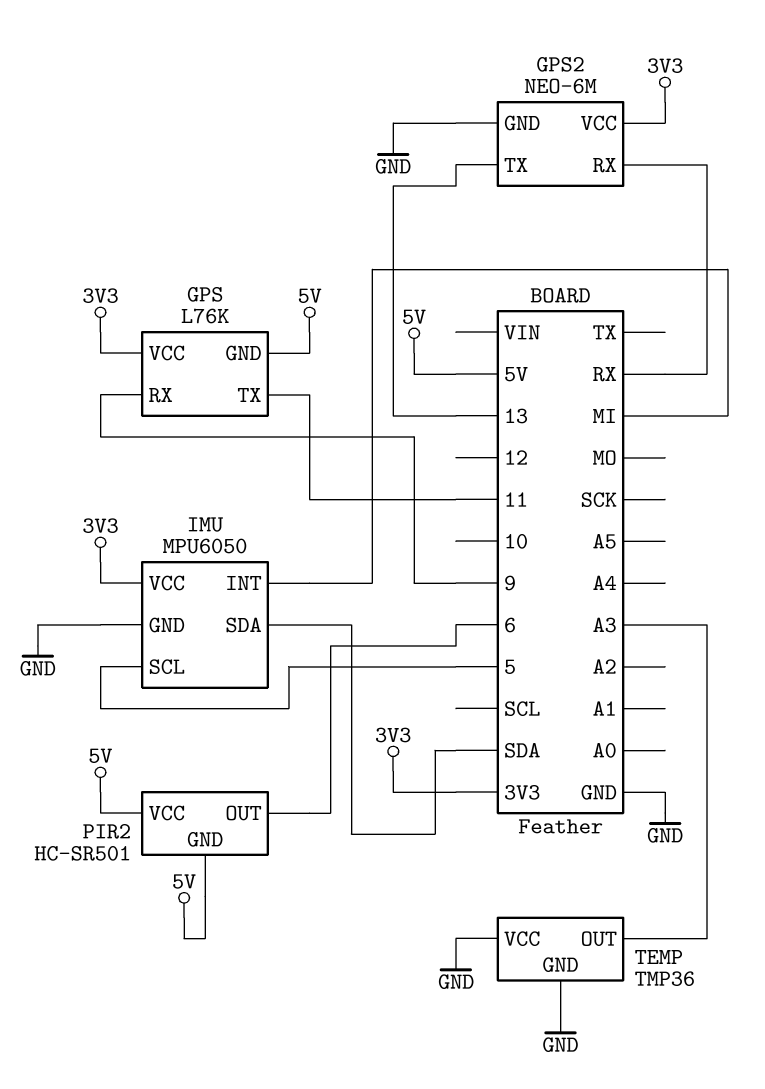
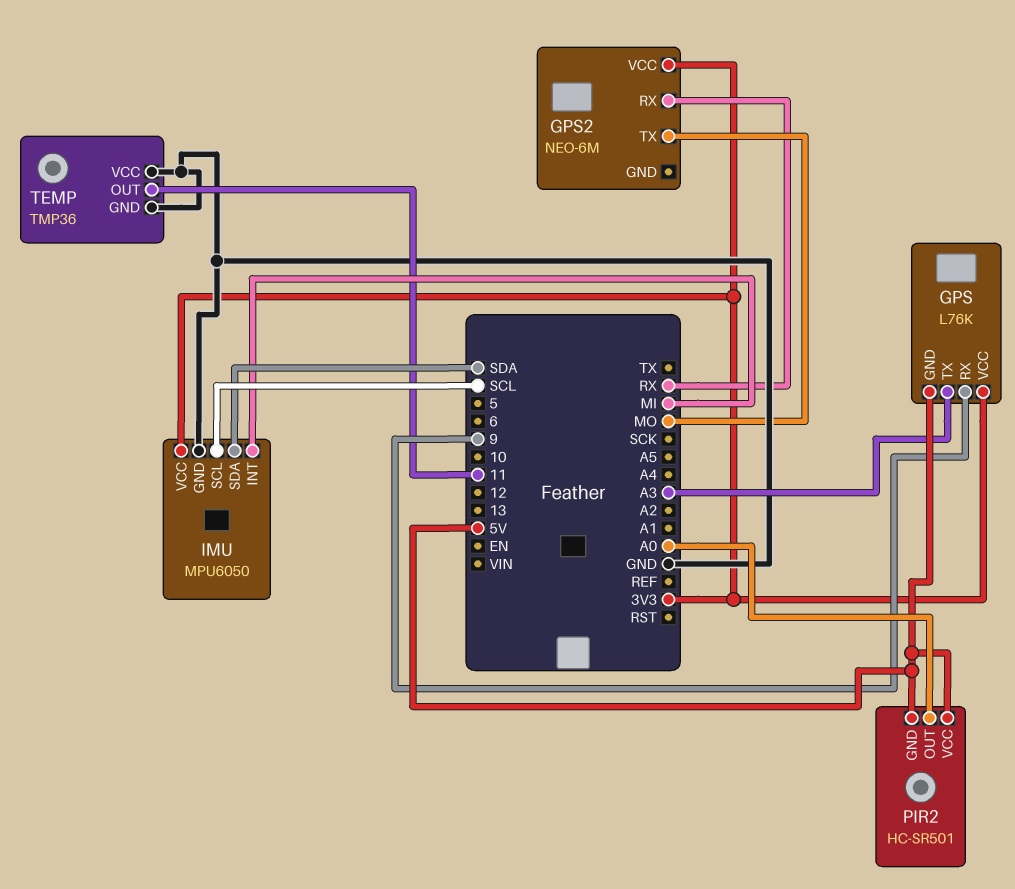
GPS pin TX: 11 -> A3
GPS2 pin GND: GND -> none
GPS2 pin TX: 13 -> MO
IMU pin SCL: 5 -> SCL
PIR2 pin OUT: 6 -> A0
TEMP pin OUT: A3 -> 11

